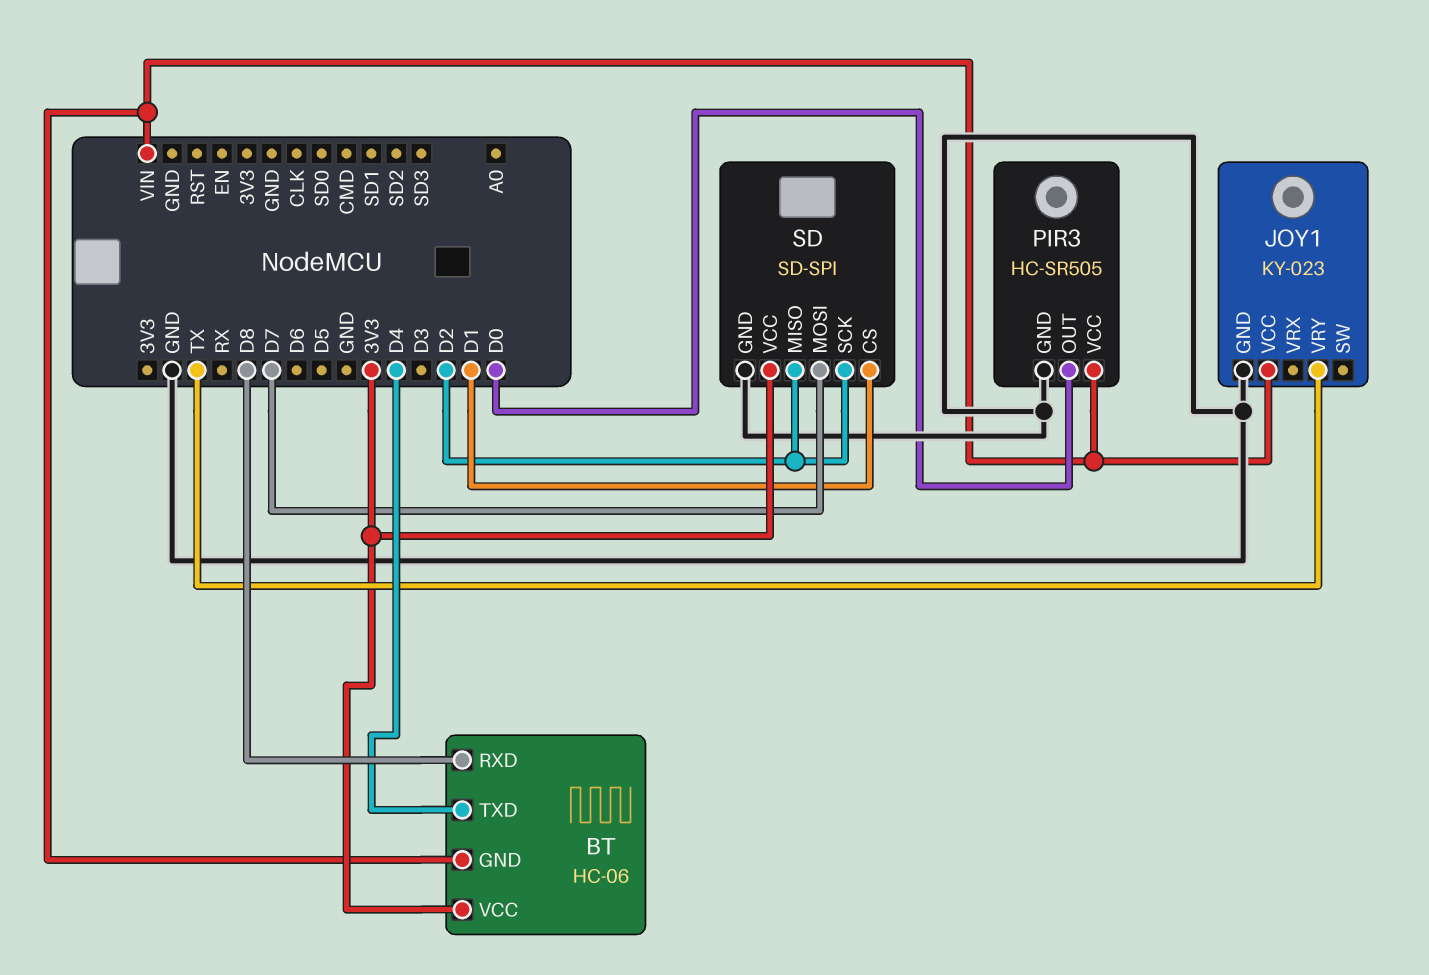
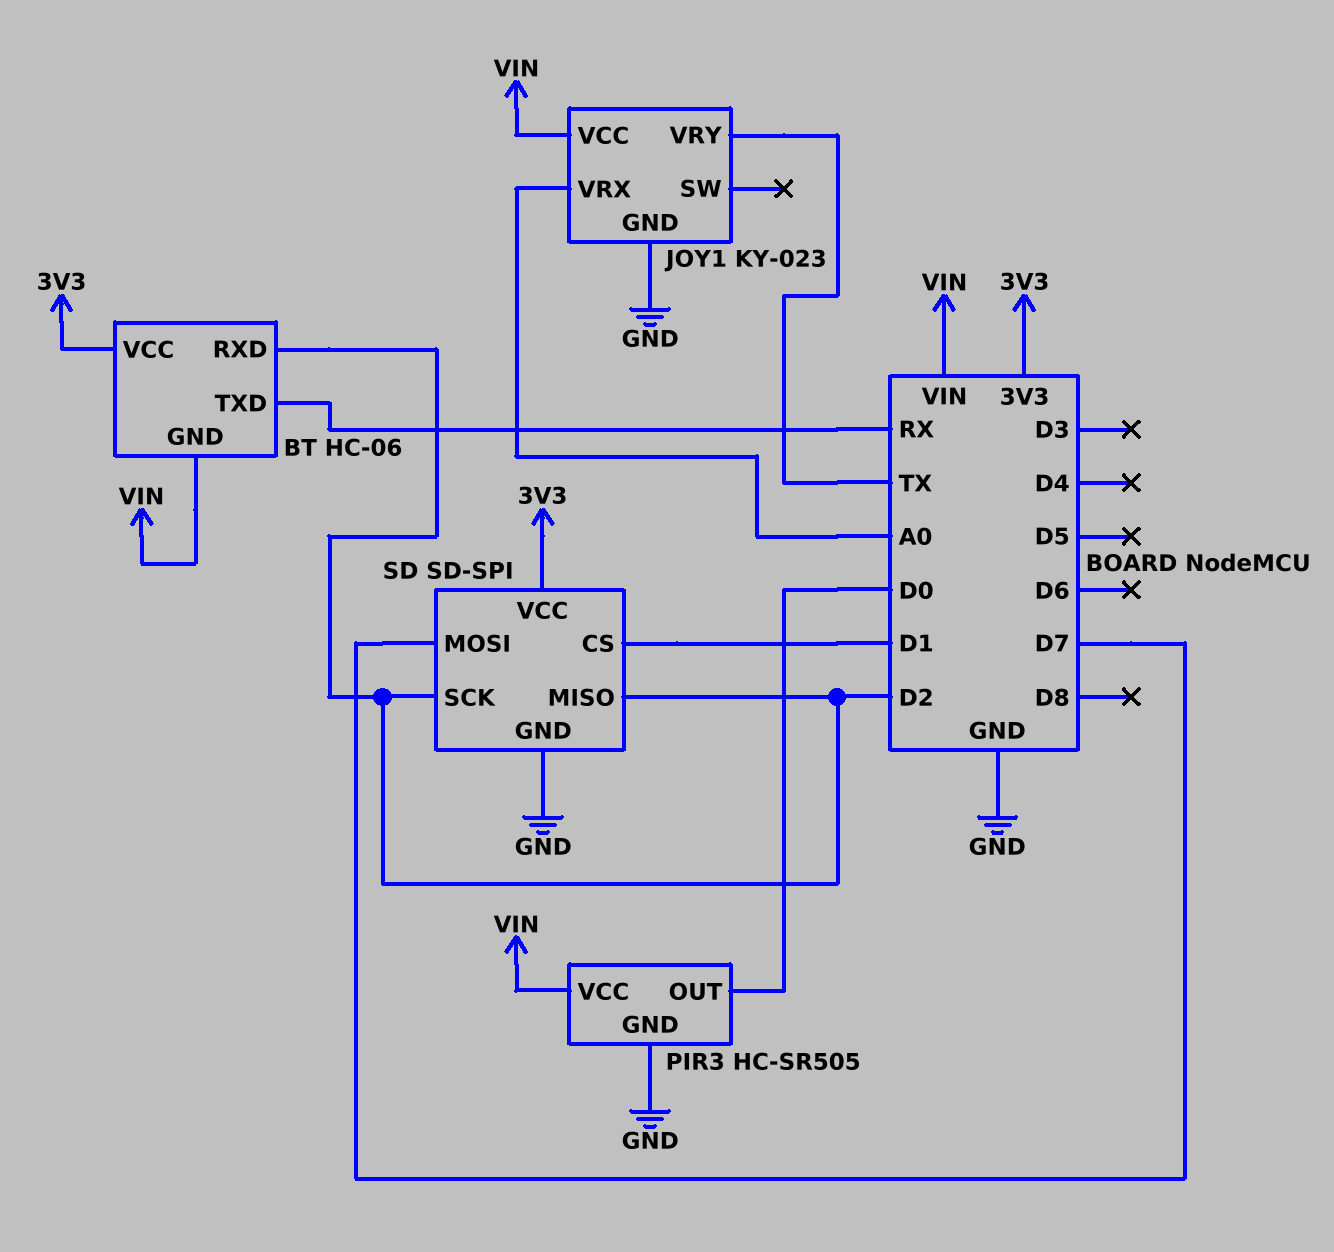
BT pin RXD: D8 -> D2
BT pin TXD: D4 -> RX
JOY1 pin VRX: none -> A0

